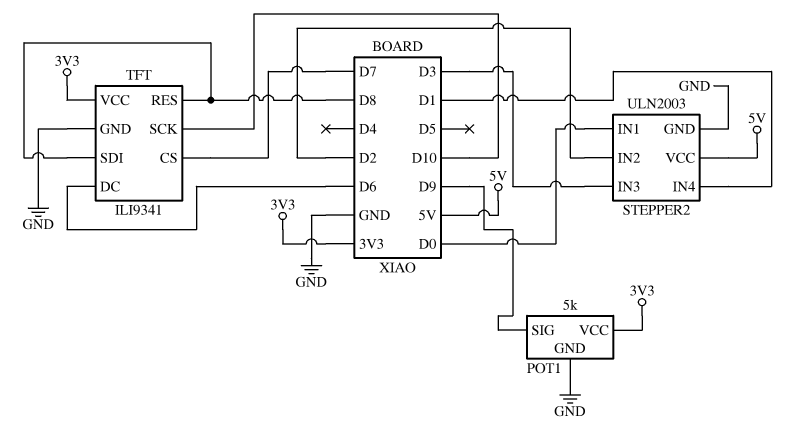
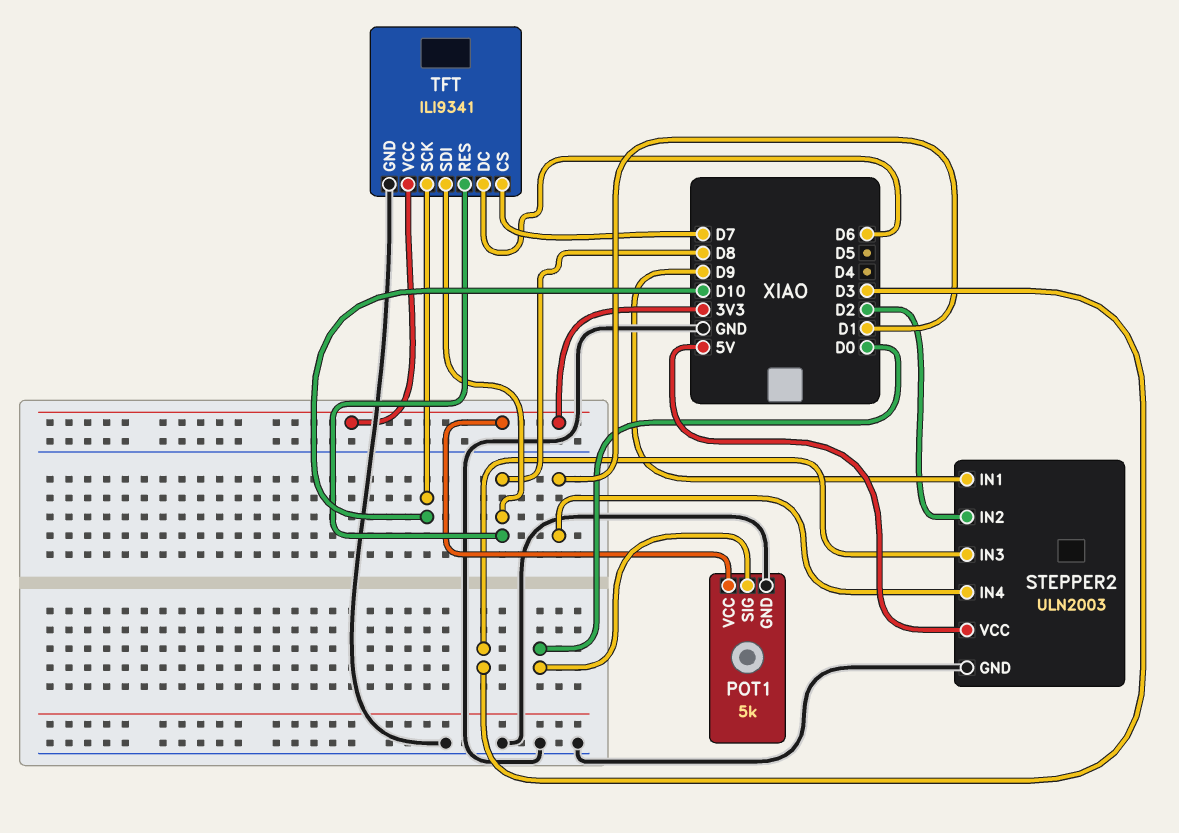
POT1 pin SIG: D9 -> D0
STEPPER2 pin IN1: D0 -> D9

